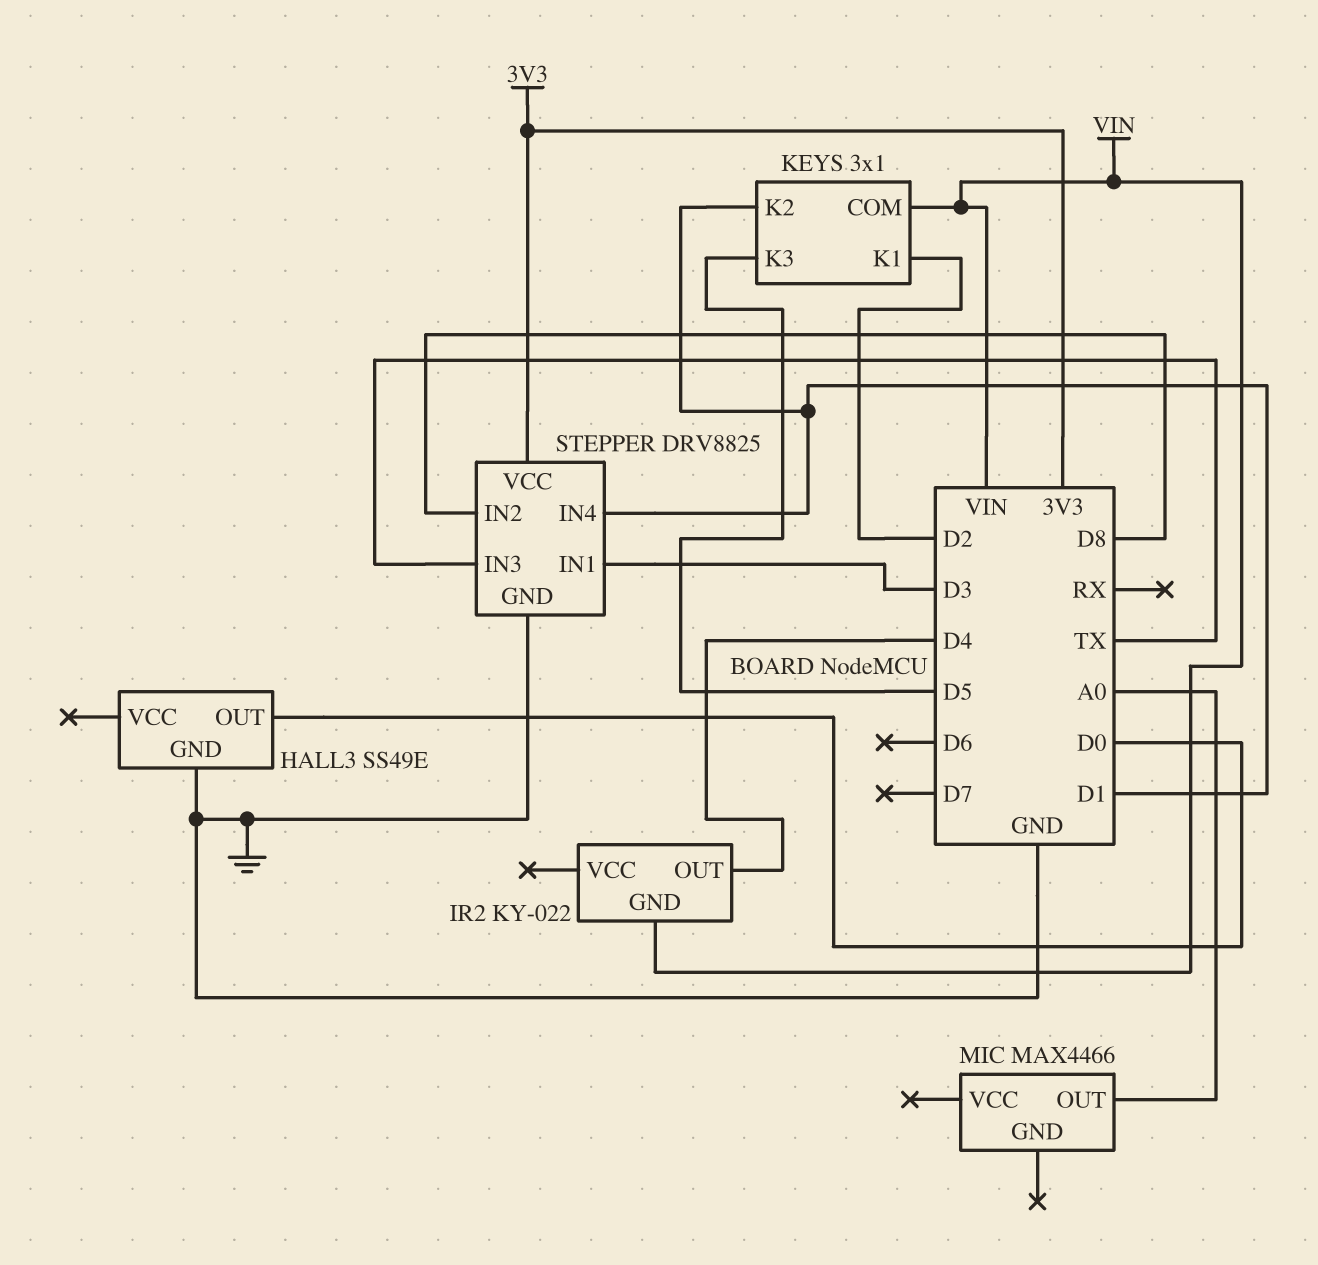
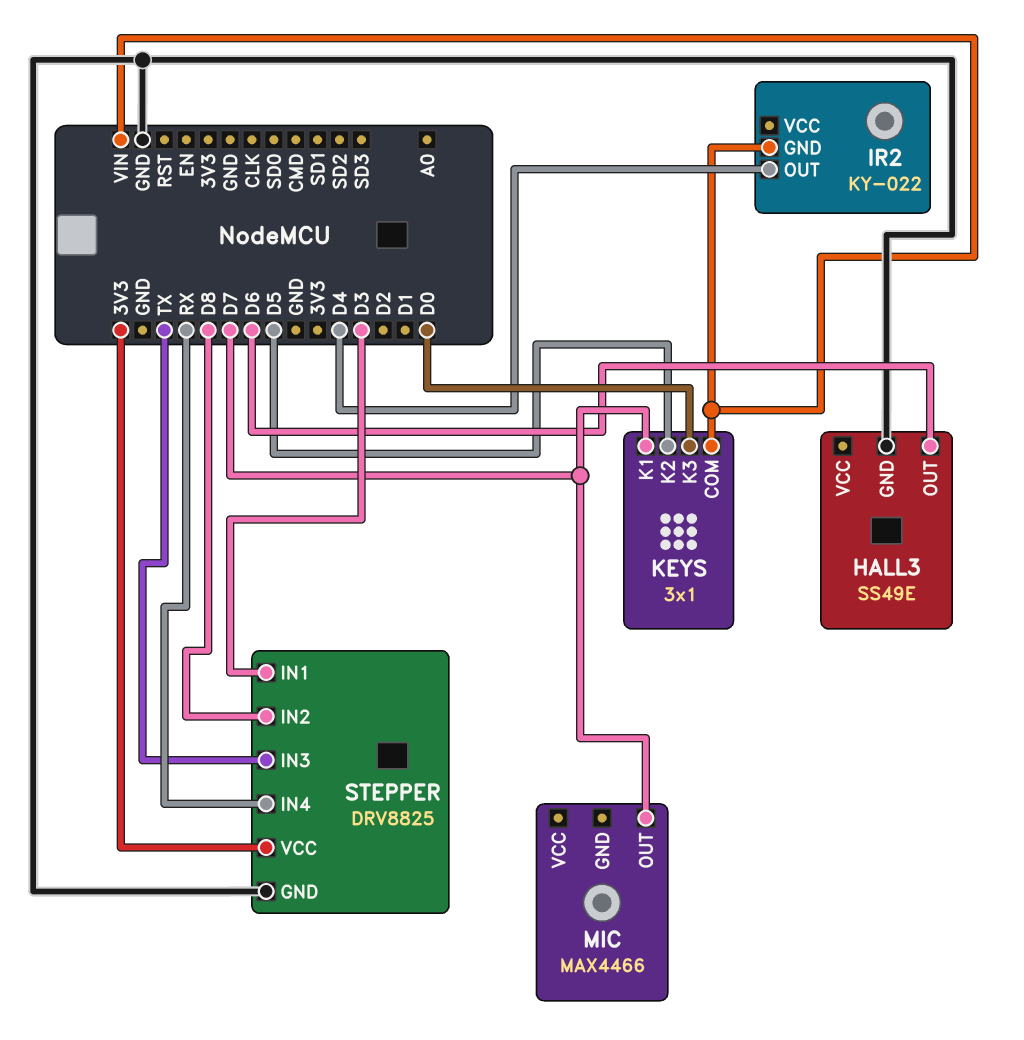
HALL3 pin OUT: D0 -> D6
KEYS pin K1: D2 -> D7
KEYS pin K2: D1 -> D5
KEYS pin K3: D5 -> D0
MIC pin OUT: A0 -> D7
STEPPER pin IN4: D1 -> RX

